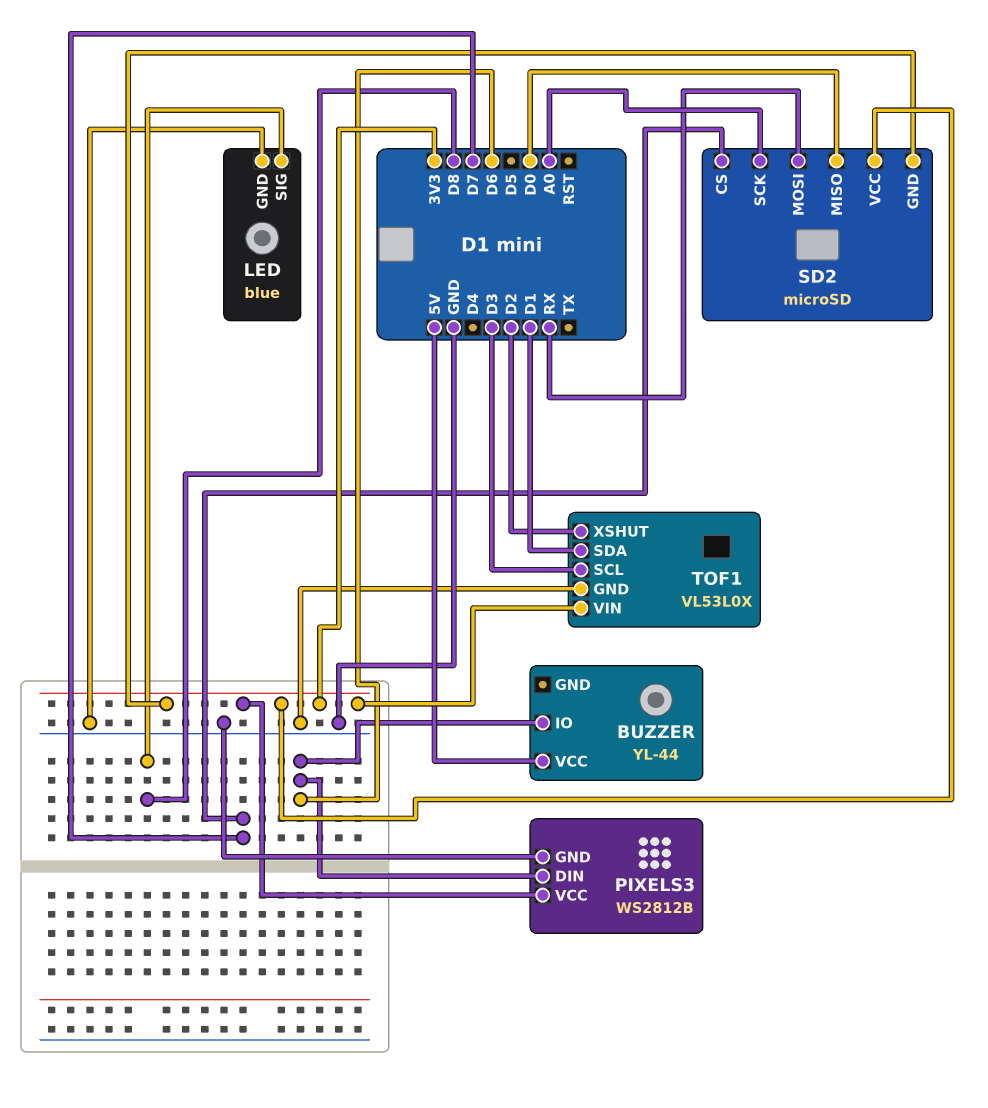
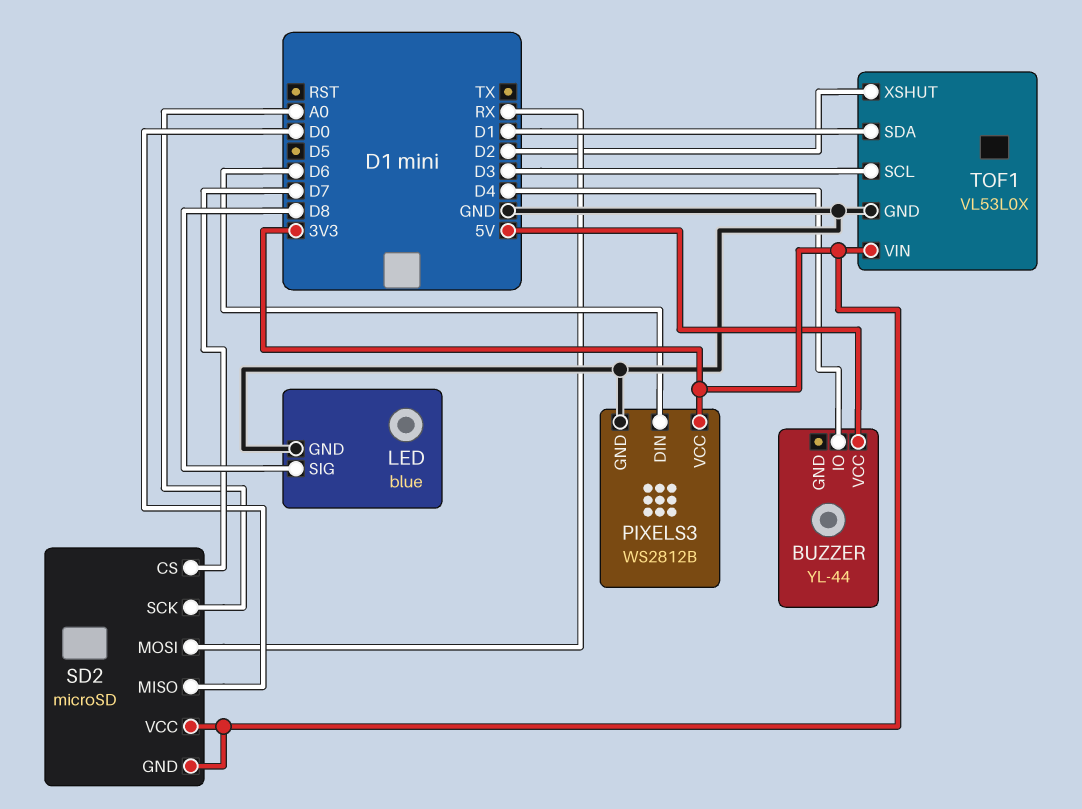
BUZZER pin IO: D6 -> D4

